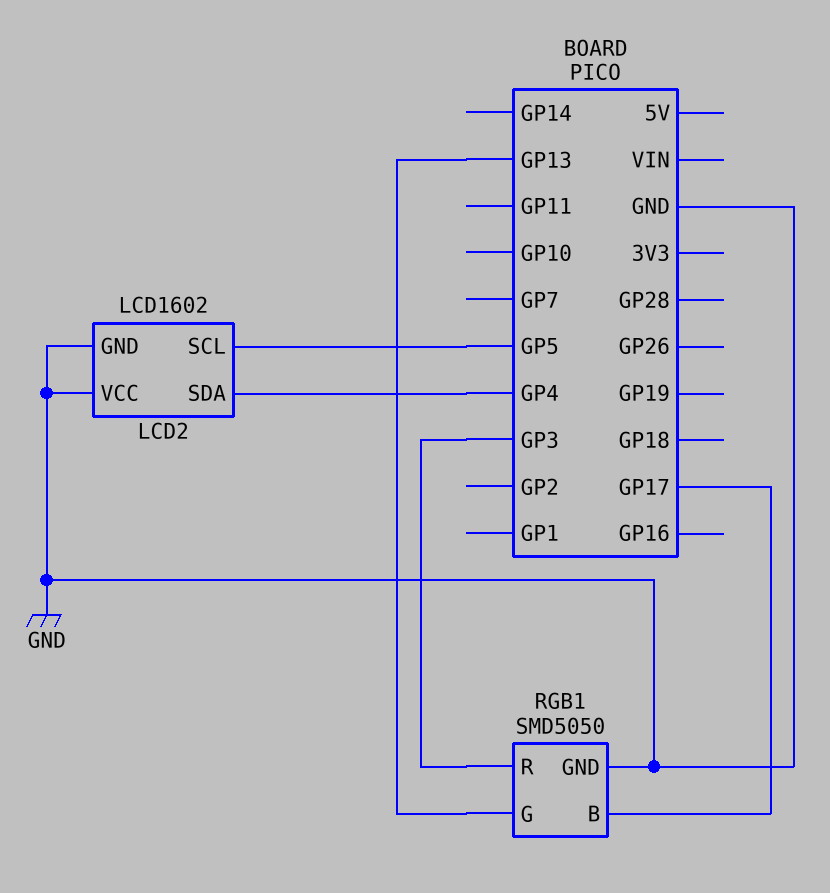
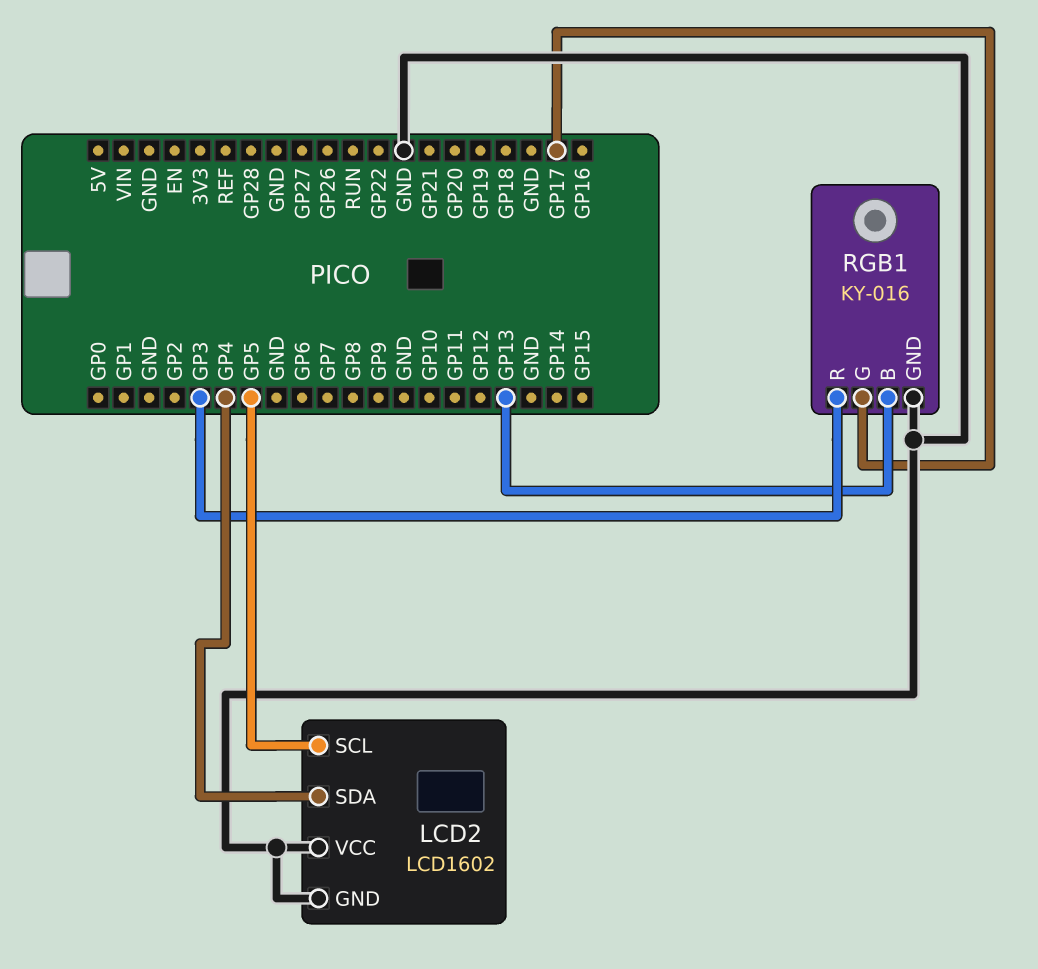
RGB1: SMD5050 -> KY-016
RGB1 pin B: GP17 -> GP13
RGB1 pin G: GP13 -> GP17

